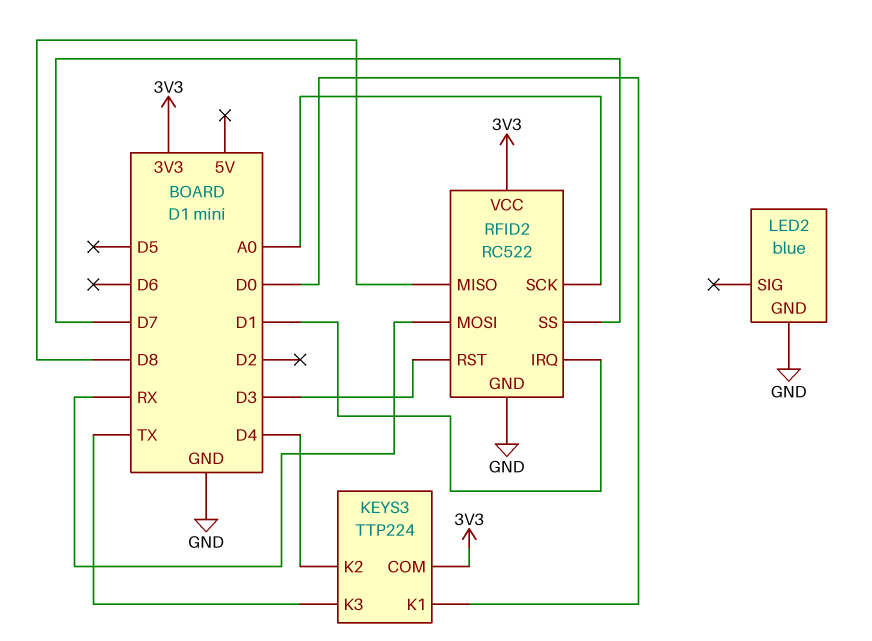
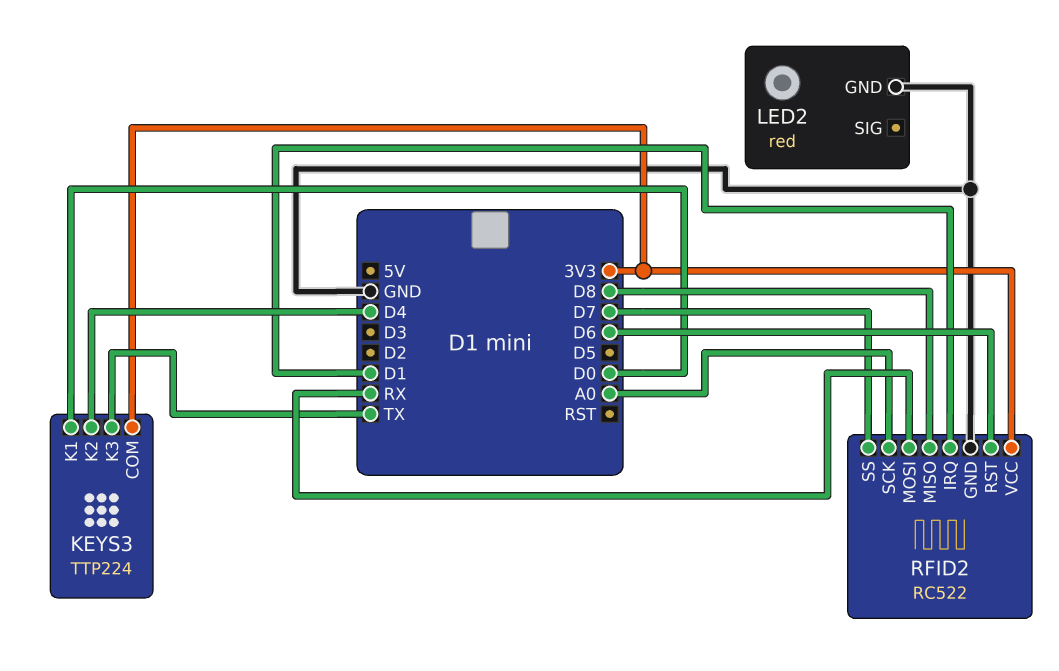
LED2: blue -> red
RFID2 pin RST: D3 -> D6

